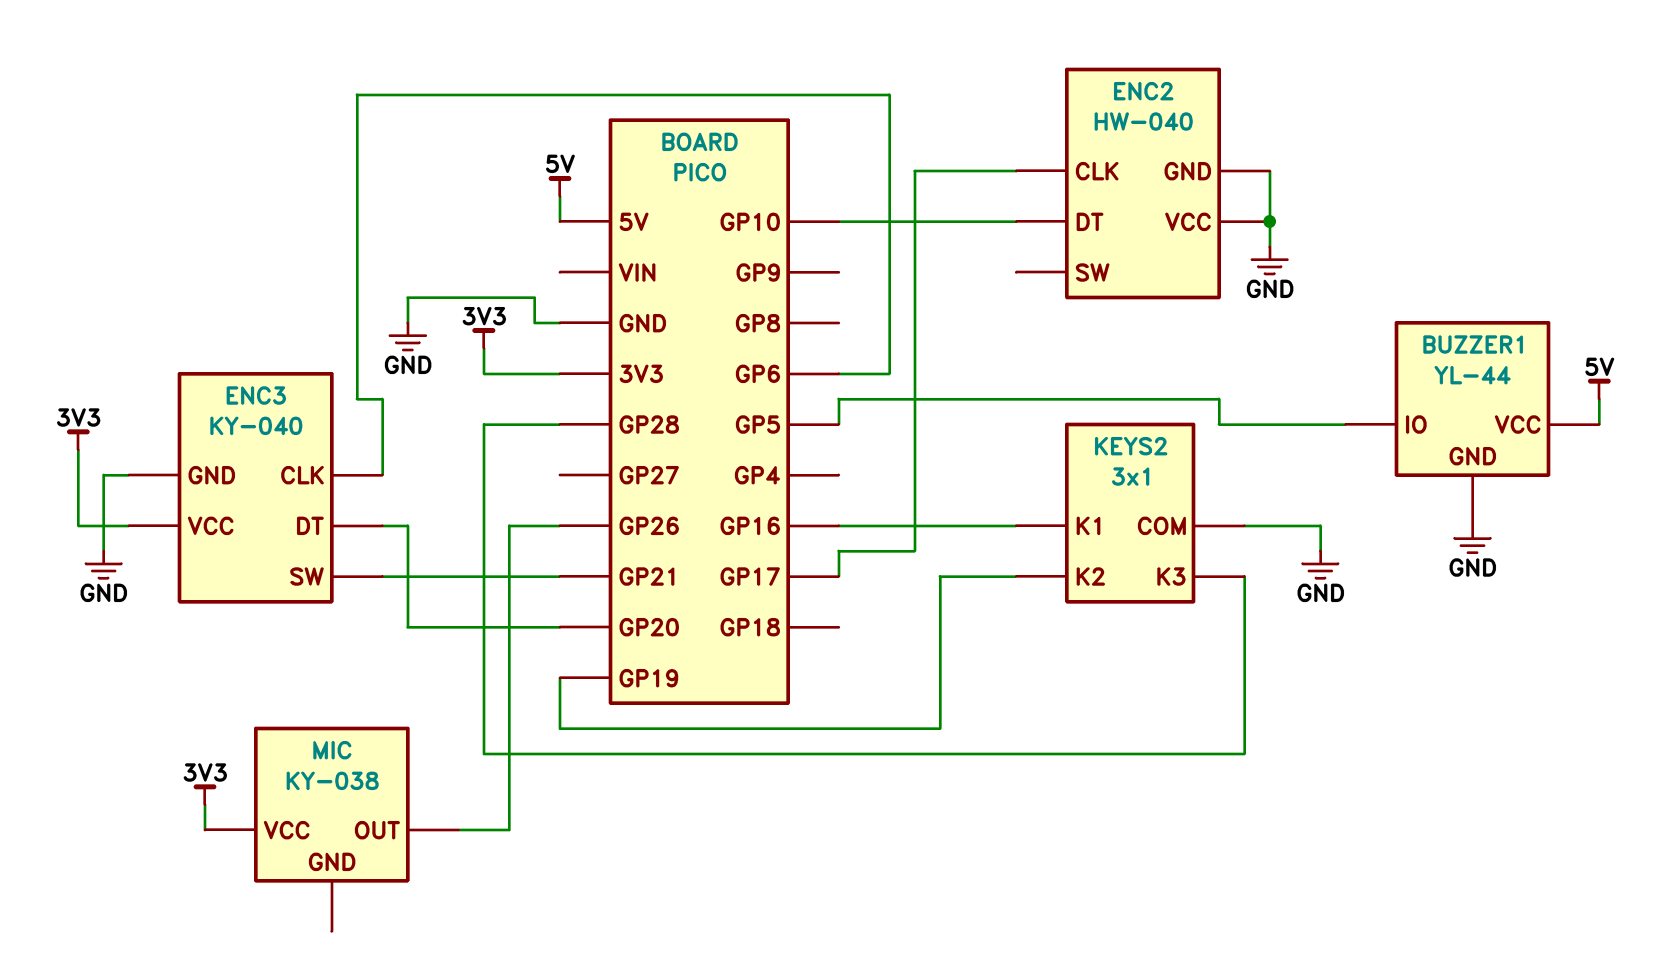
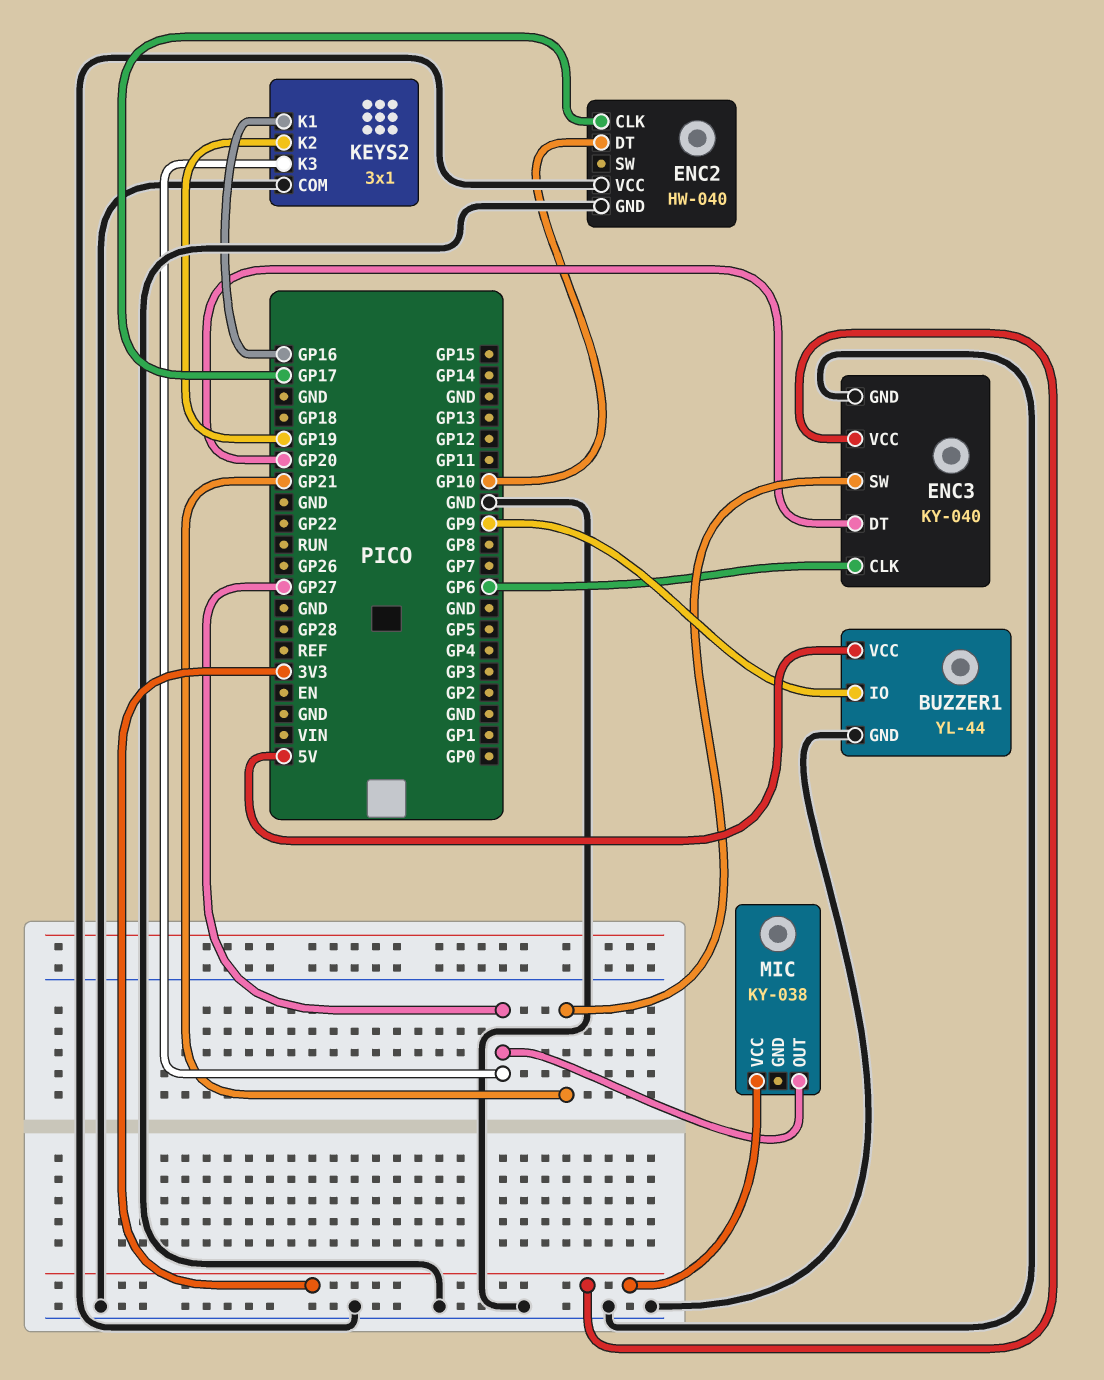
BUZZER1 pin IO: GP5 -> GP9
KEYS2 pin K3: GP28 -> GP27
MIC pin OUT: GP26 -> GP27

